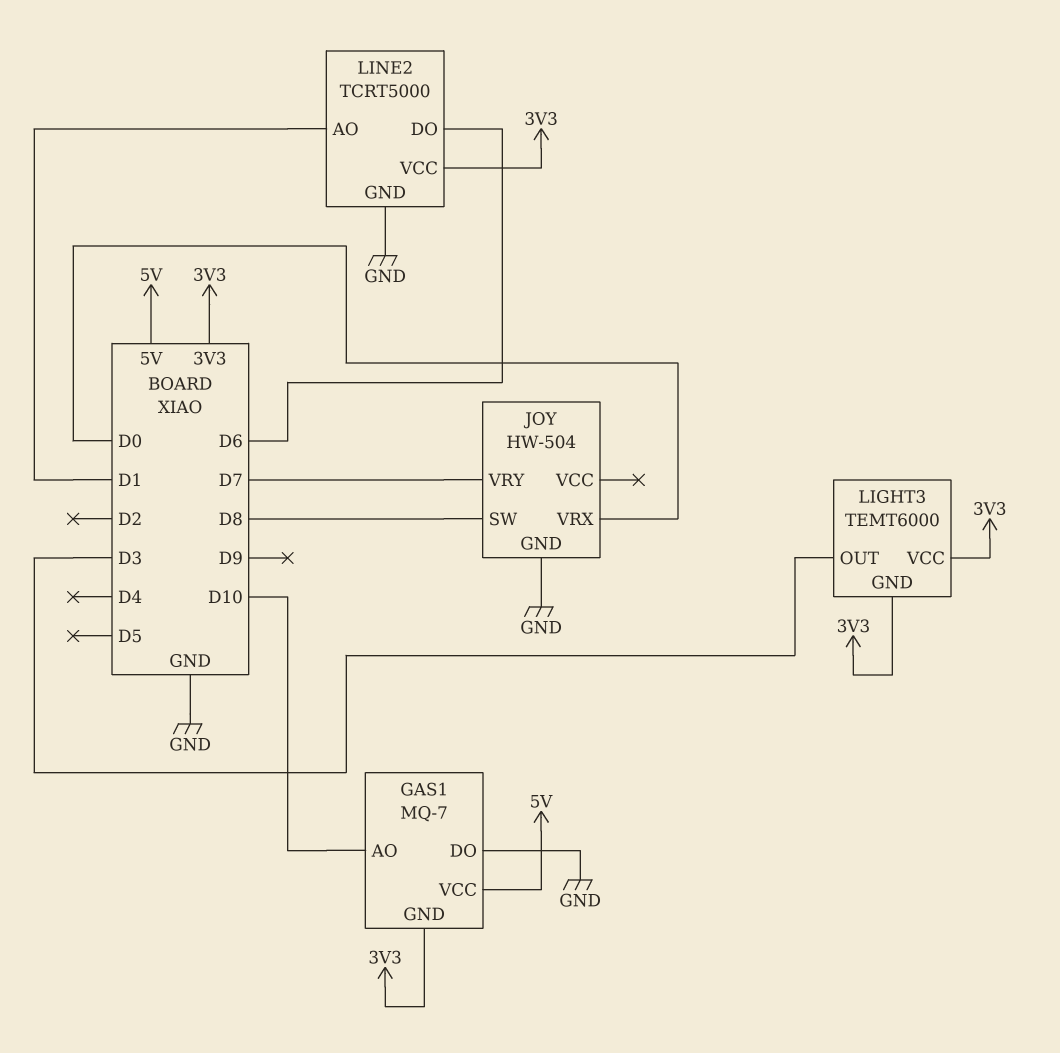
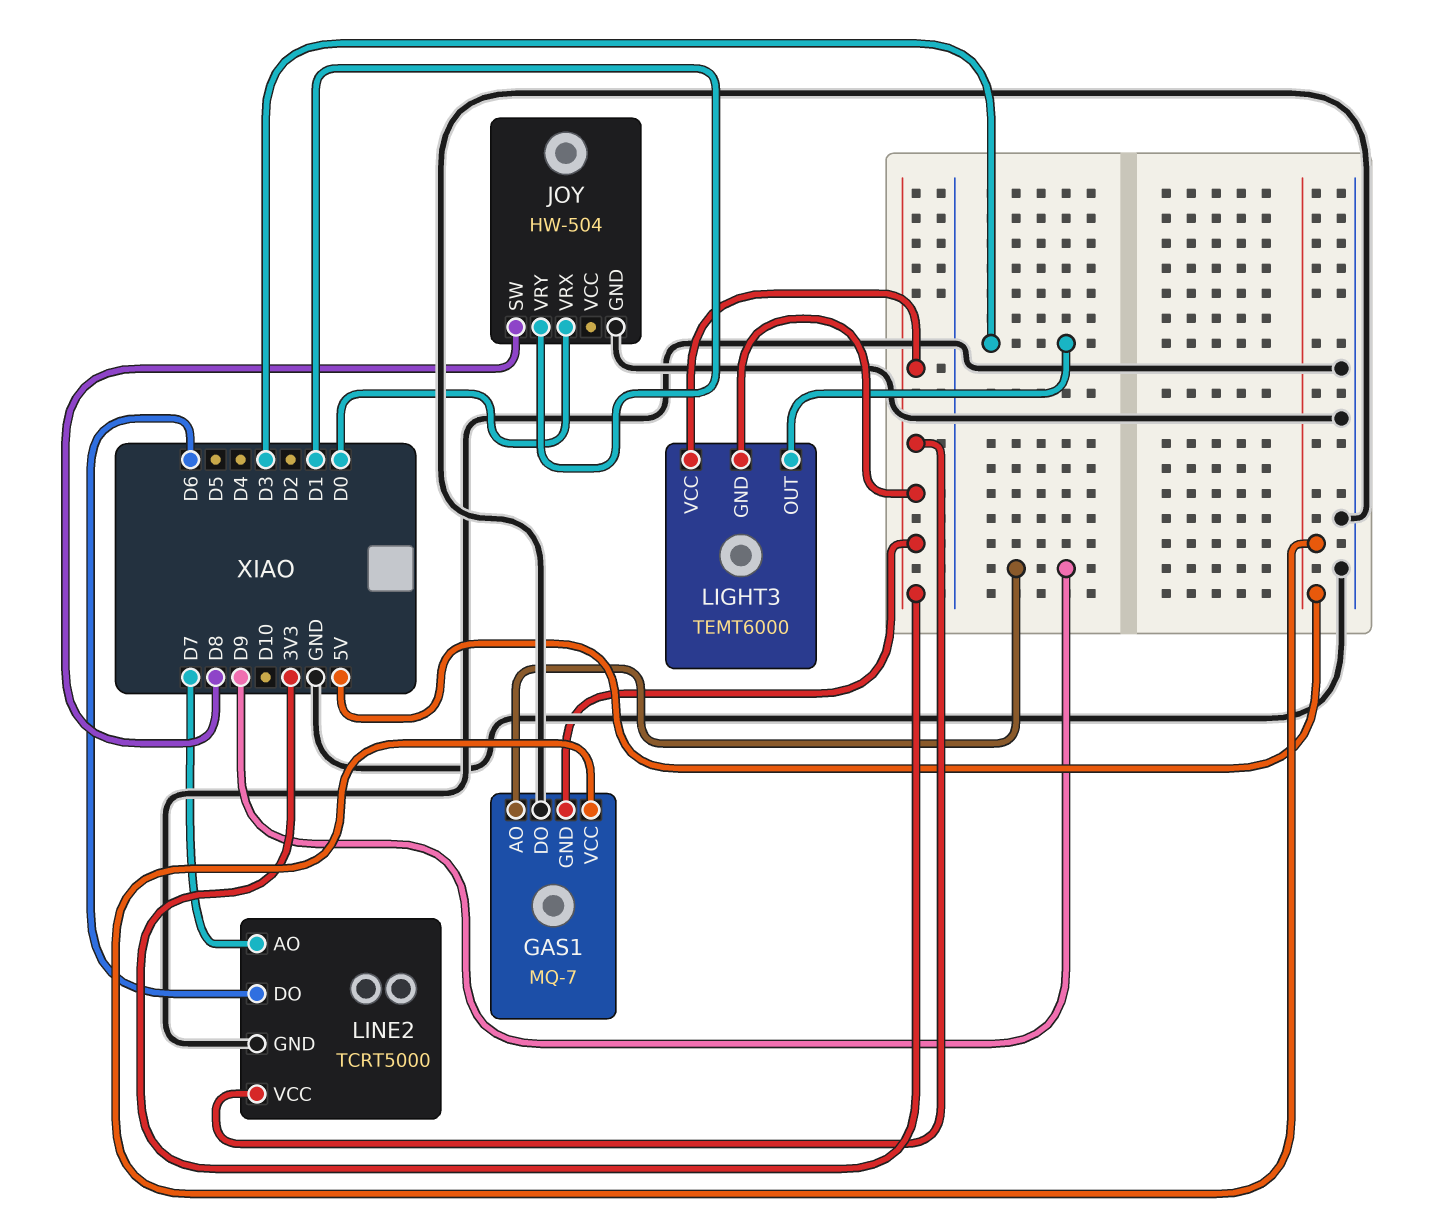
GAS1 pin AO: D10 -> D9
JOY pin VRY: D7 -> D1
LINE2 pin AO: D1 -> D7

